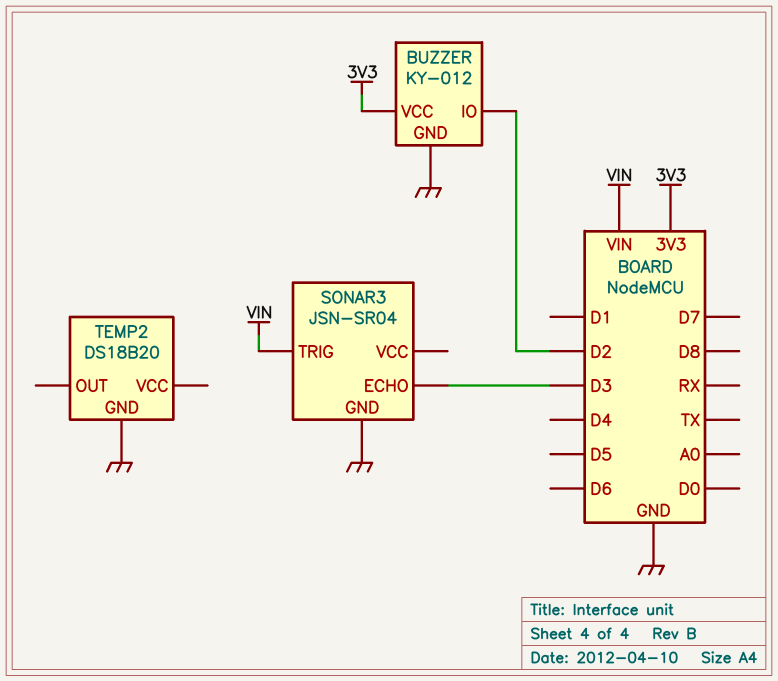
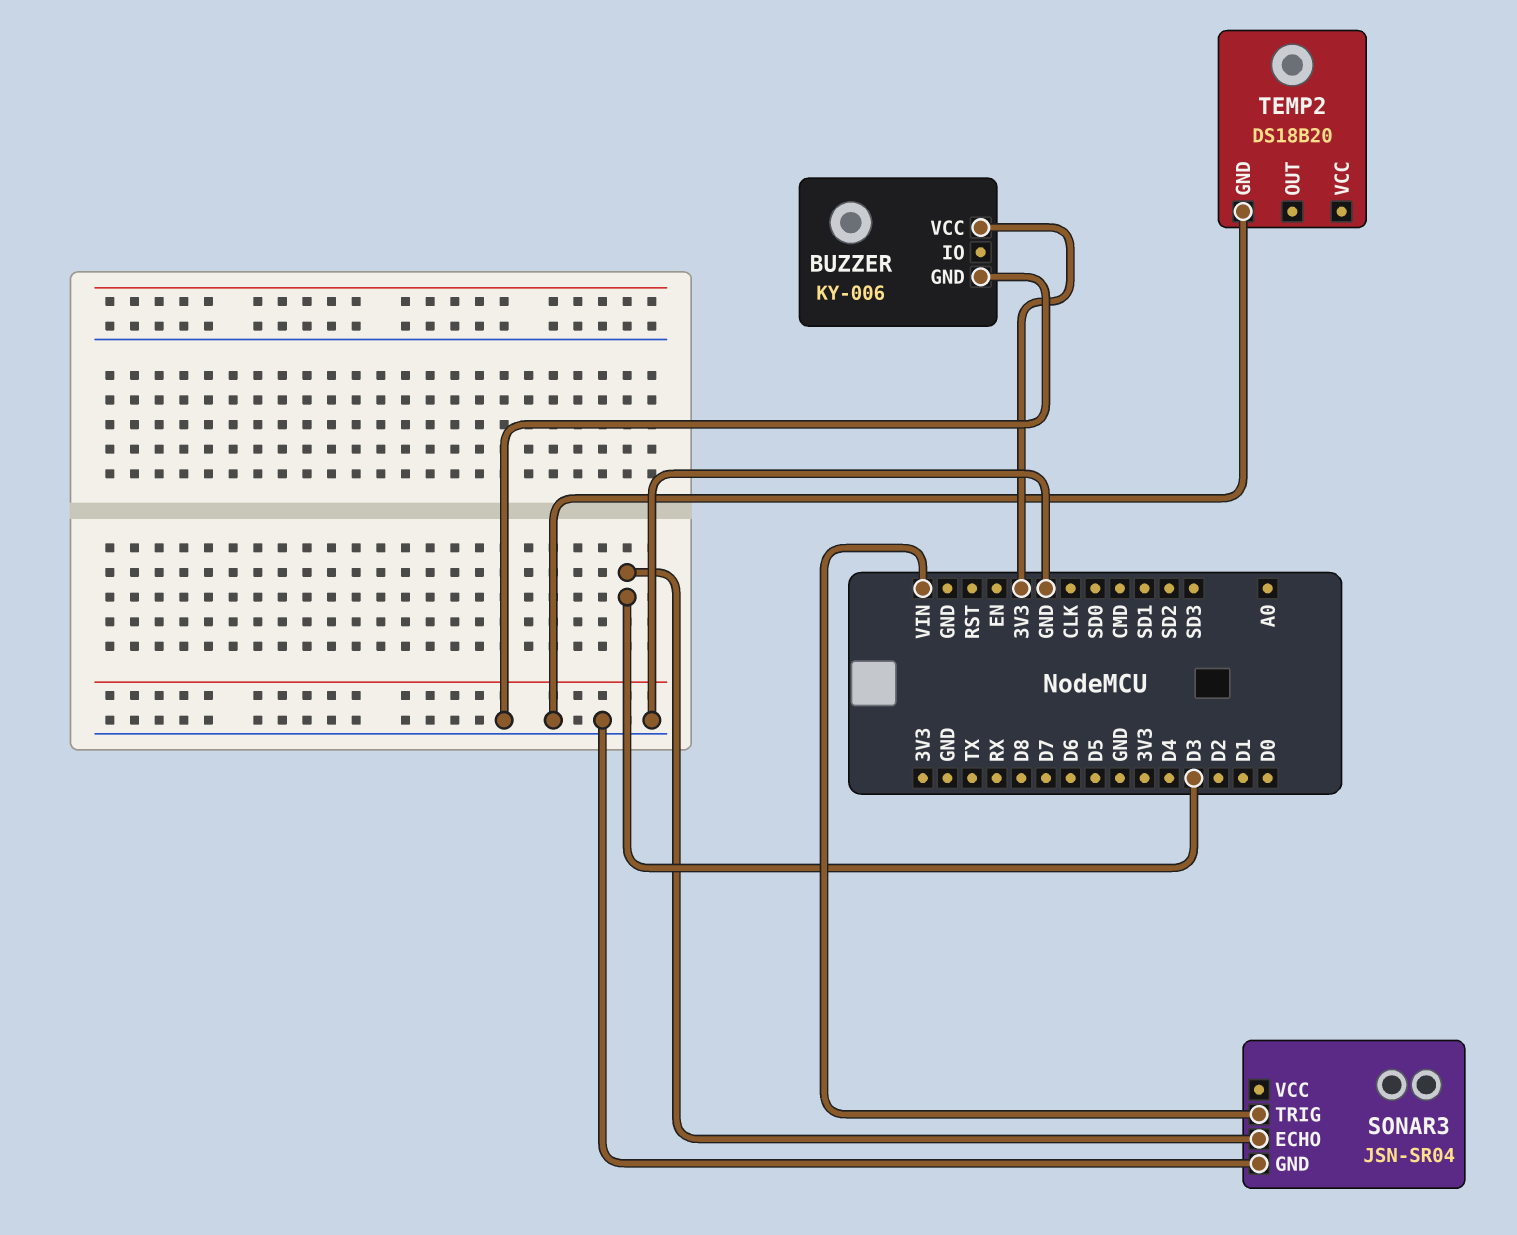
BUZZER: KY-012 -> KY-006
BUZZER pin IO: D2 -> none

